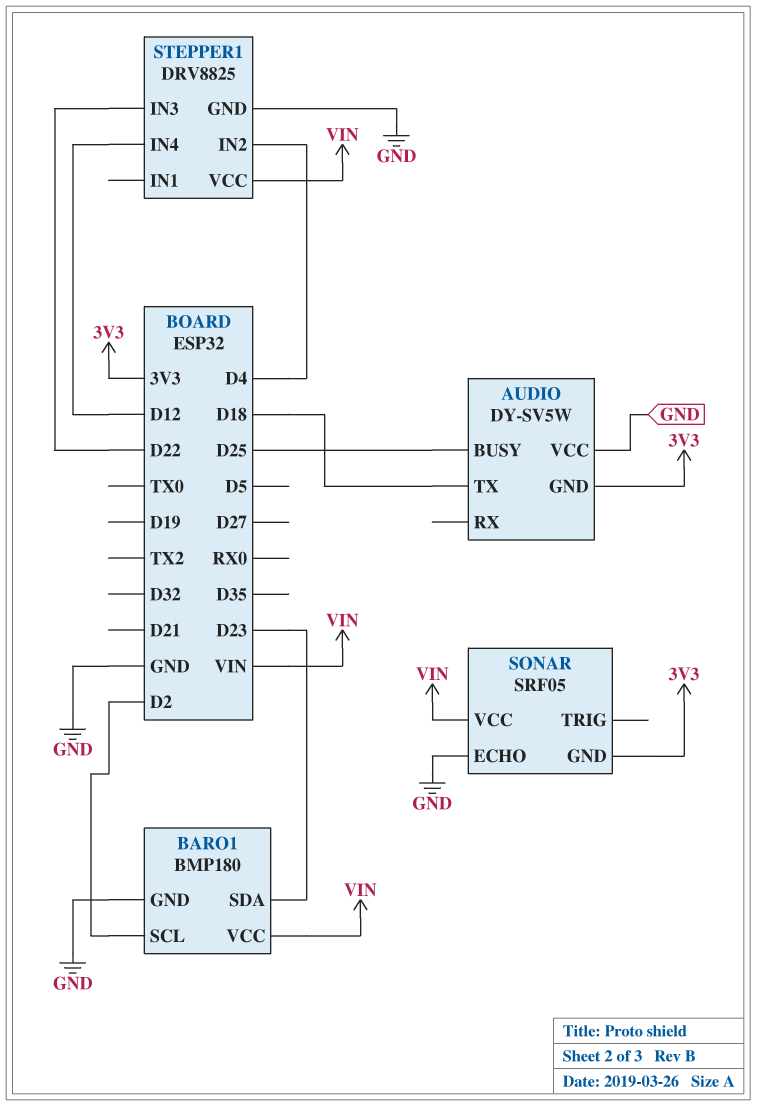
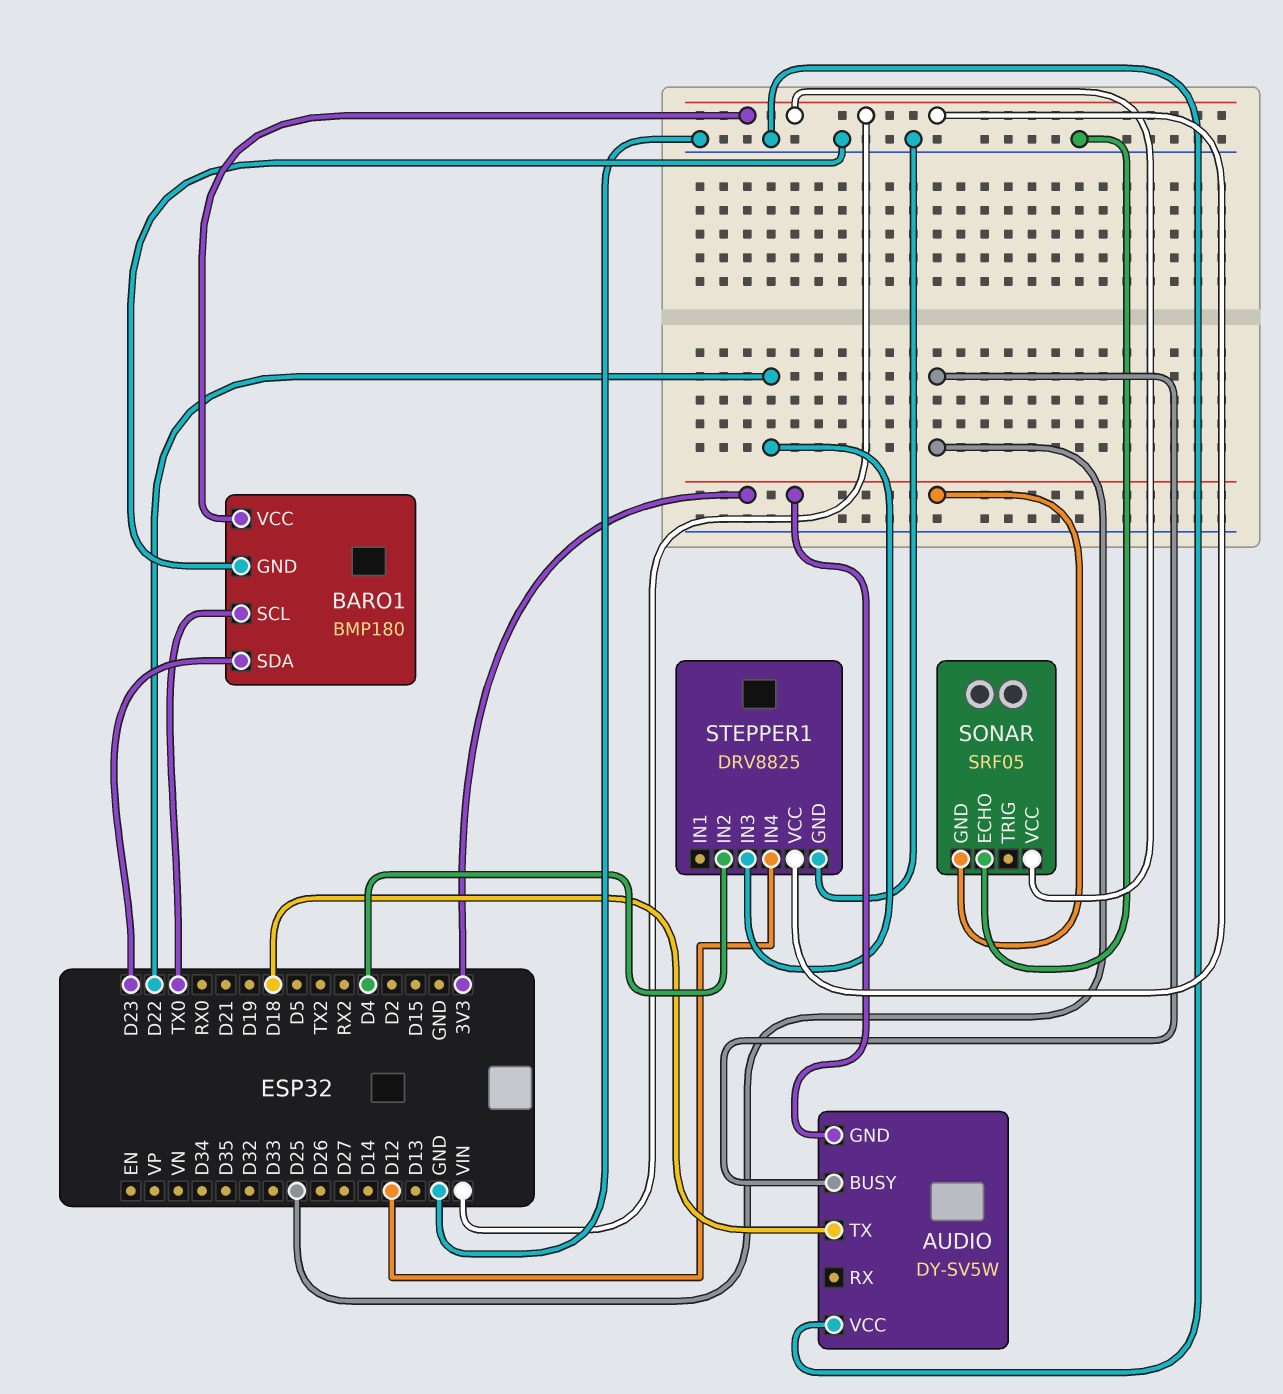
BARO1 pin SCL: D2 -> TX0

